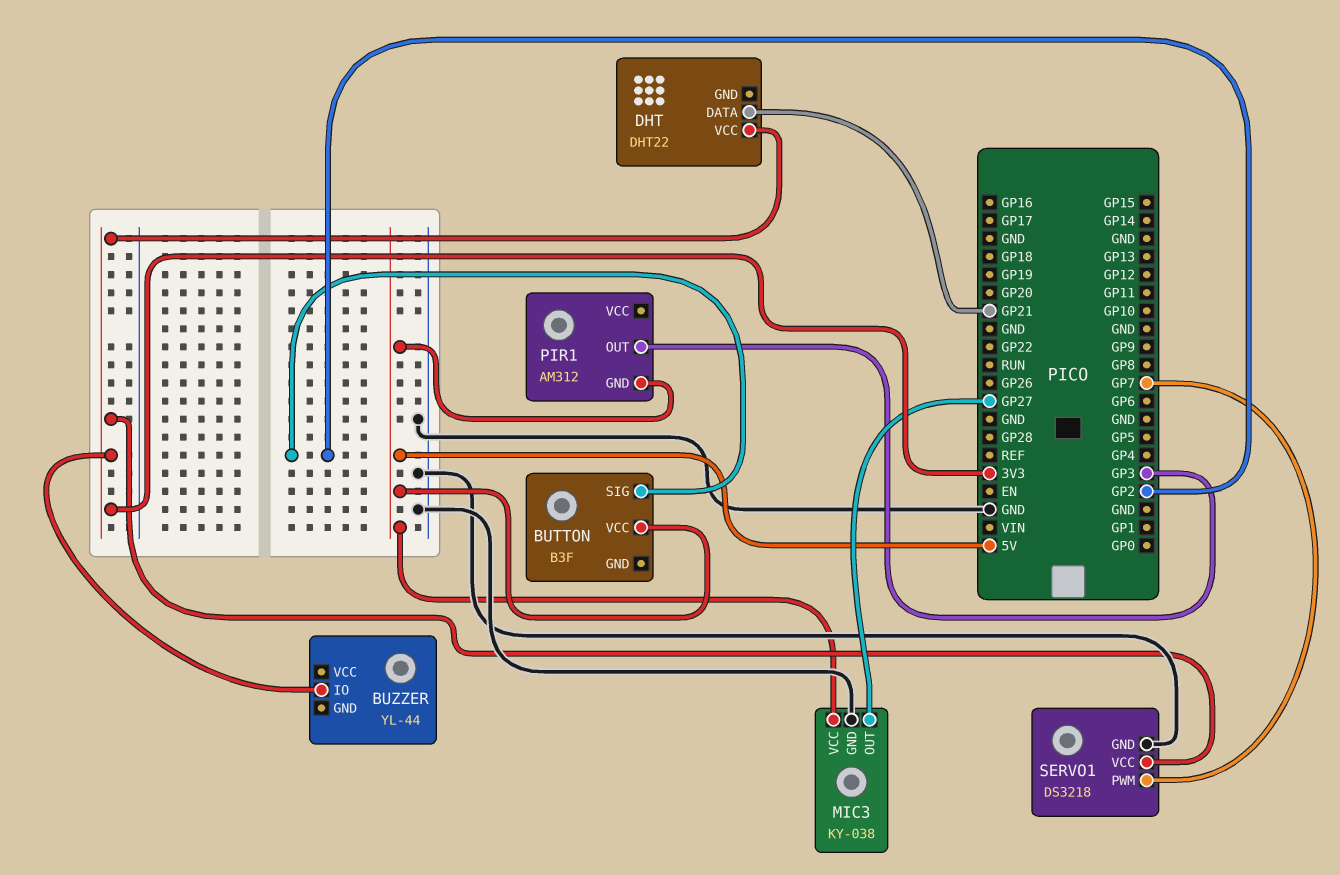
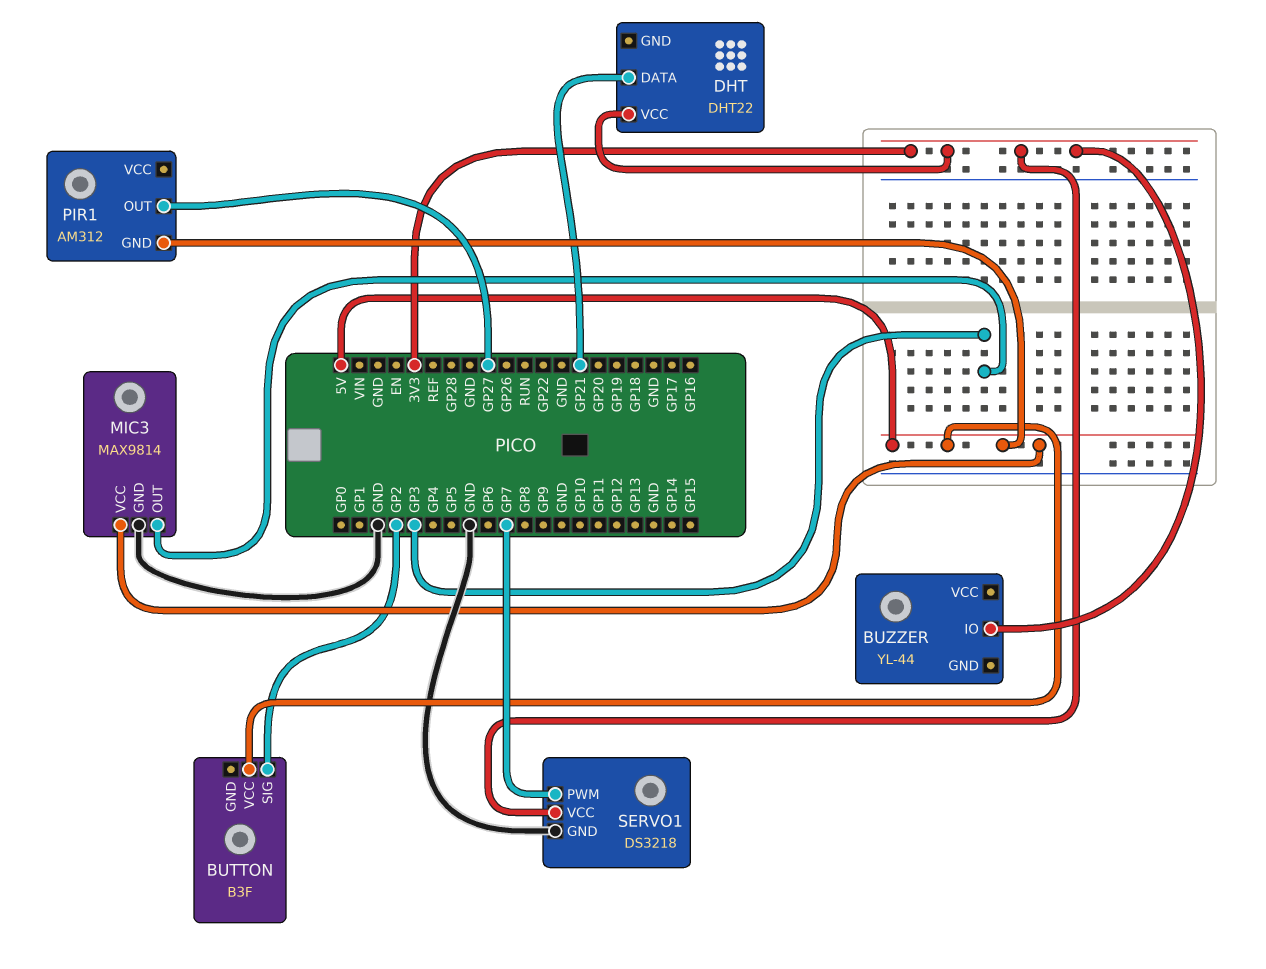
MIC3: KY-038 -> MAX9814
MIC3 pin OUT: GP27 -> GP3
PIR1 pin OUT: GP3 -> GP27

